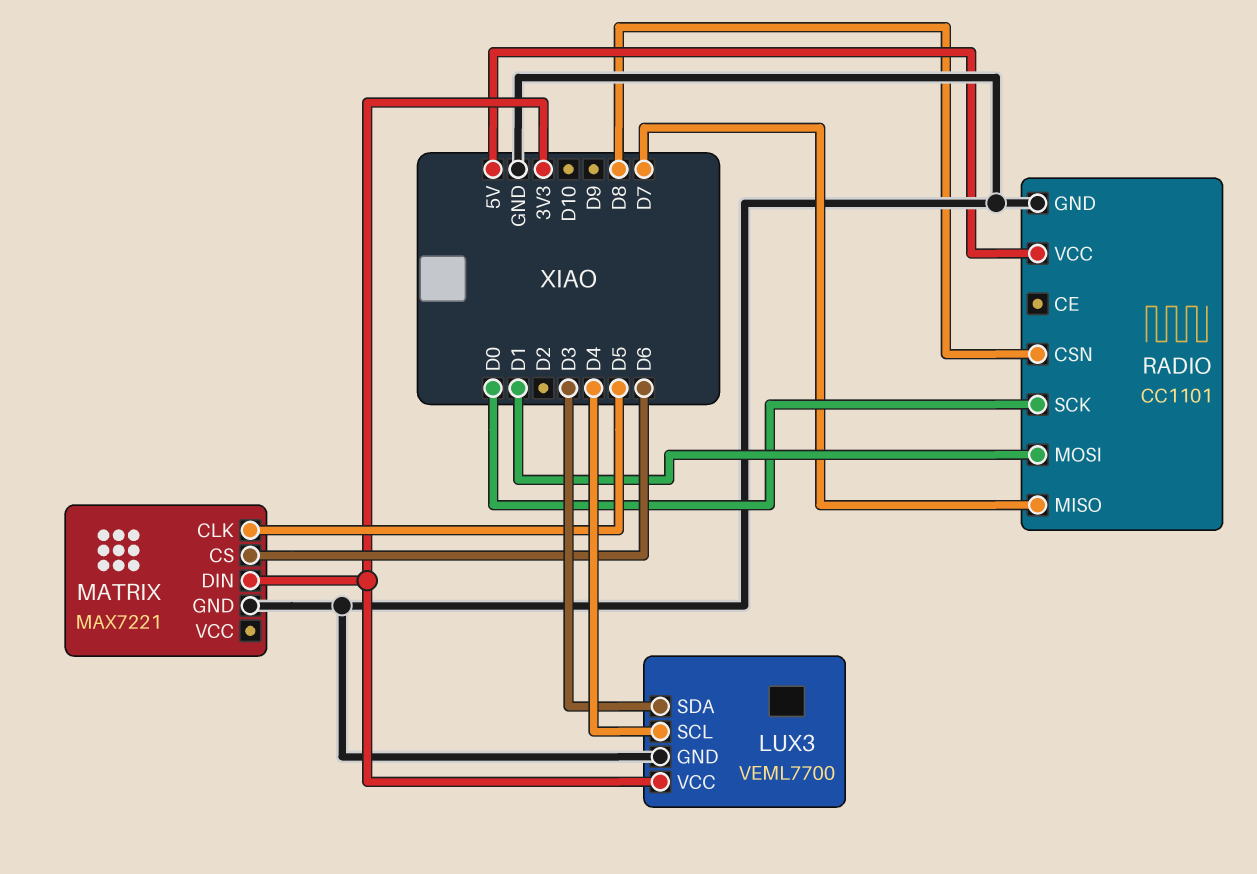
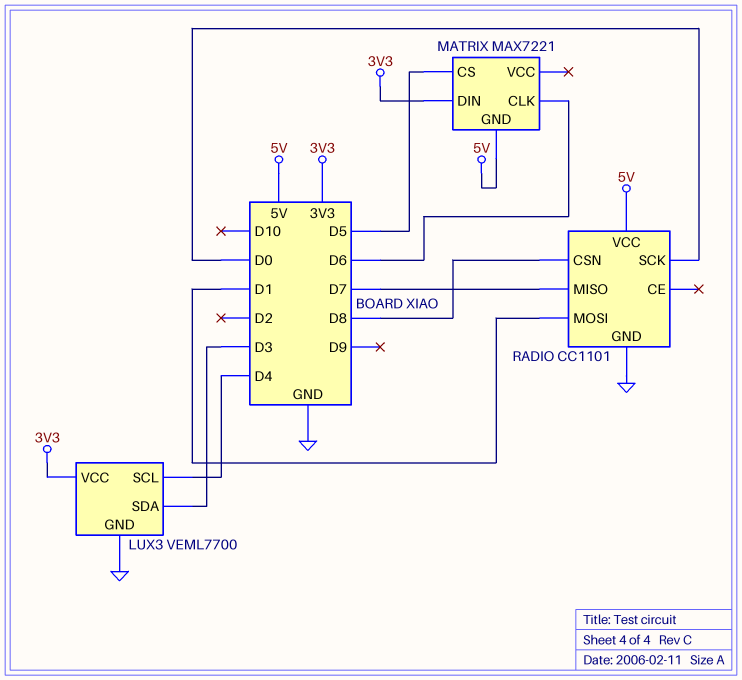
MATRIX pin CLK: D5 -> D6
MATRIX pin CS: D6 -> D5
MATRIX pin GND: GND -> 5V

